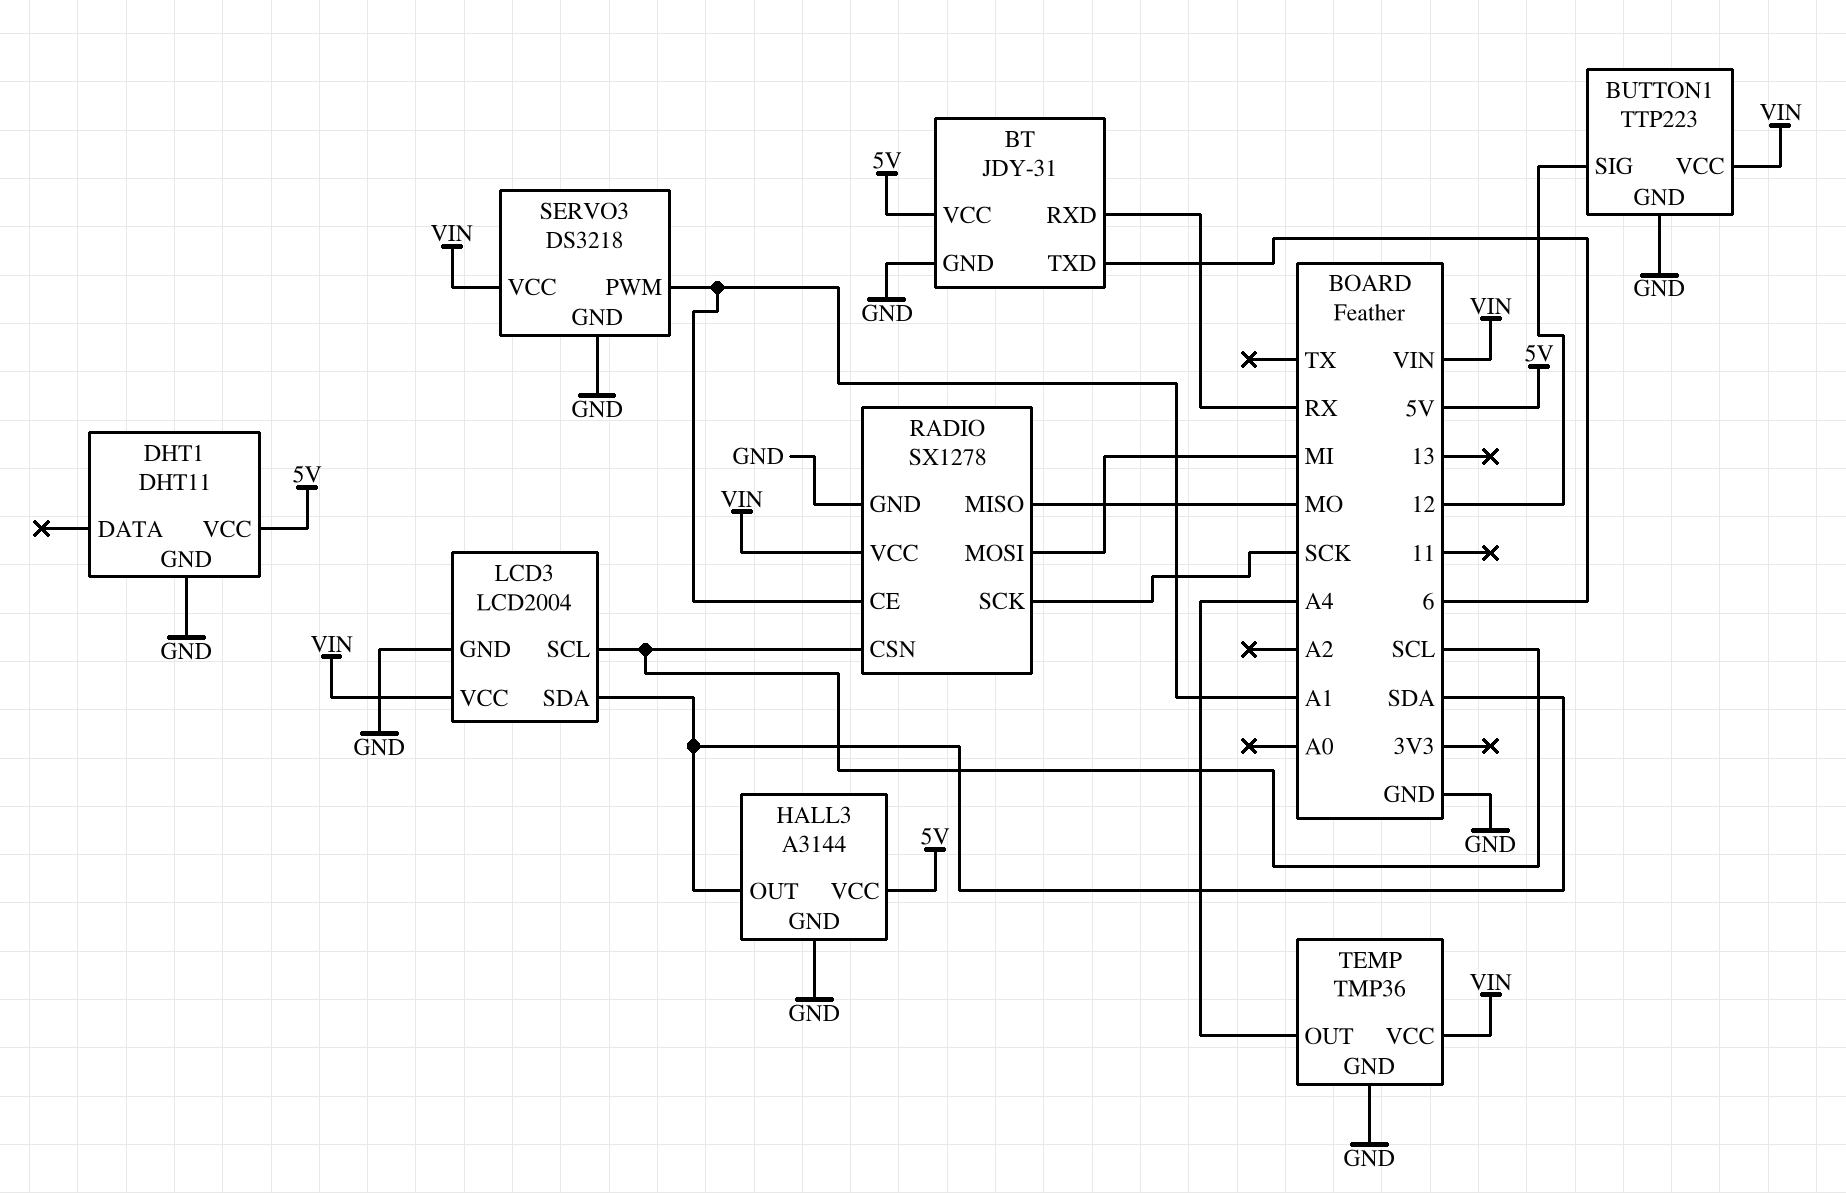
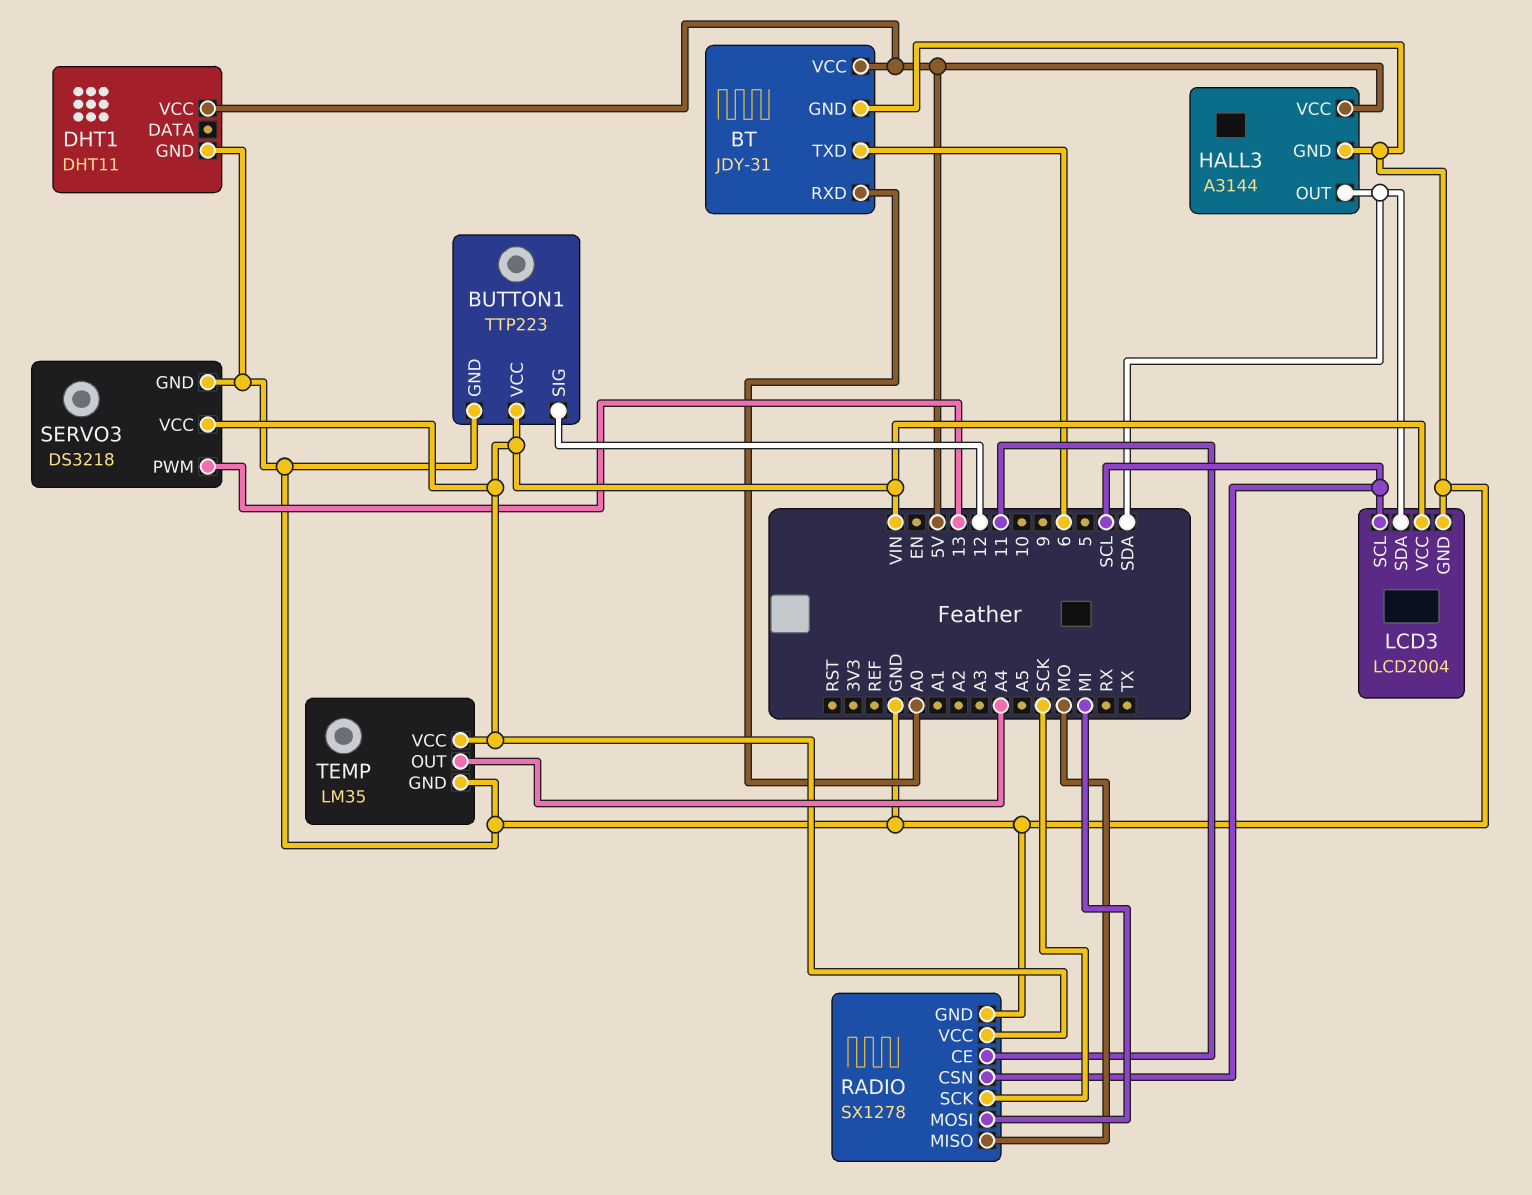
BT pin RXD: RX -> A0
RADIO pin CE: A1 -> 11
SERVO3 pin PWM: A1 -> 13
TEMP: TMP36 -> LM35

